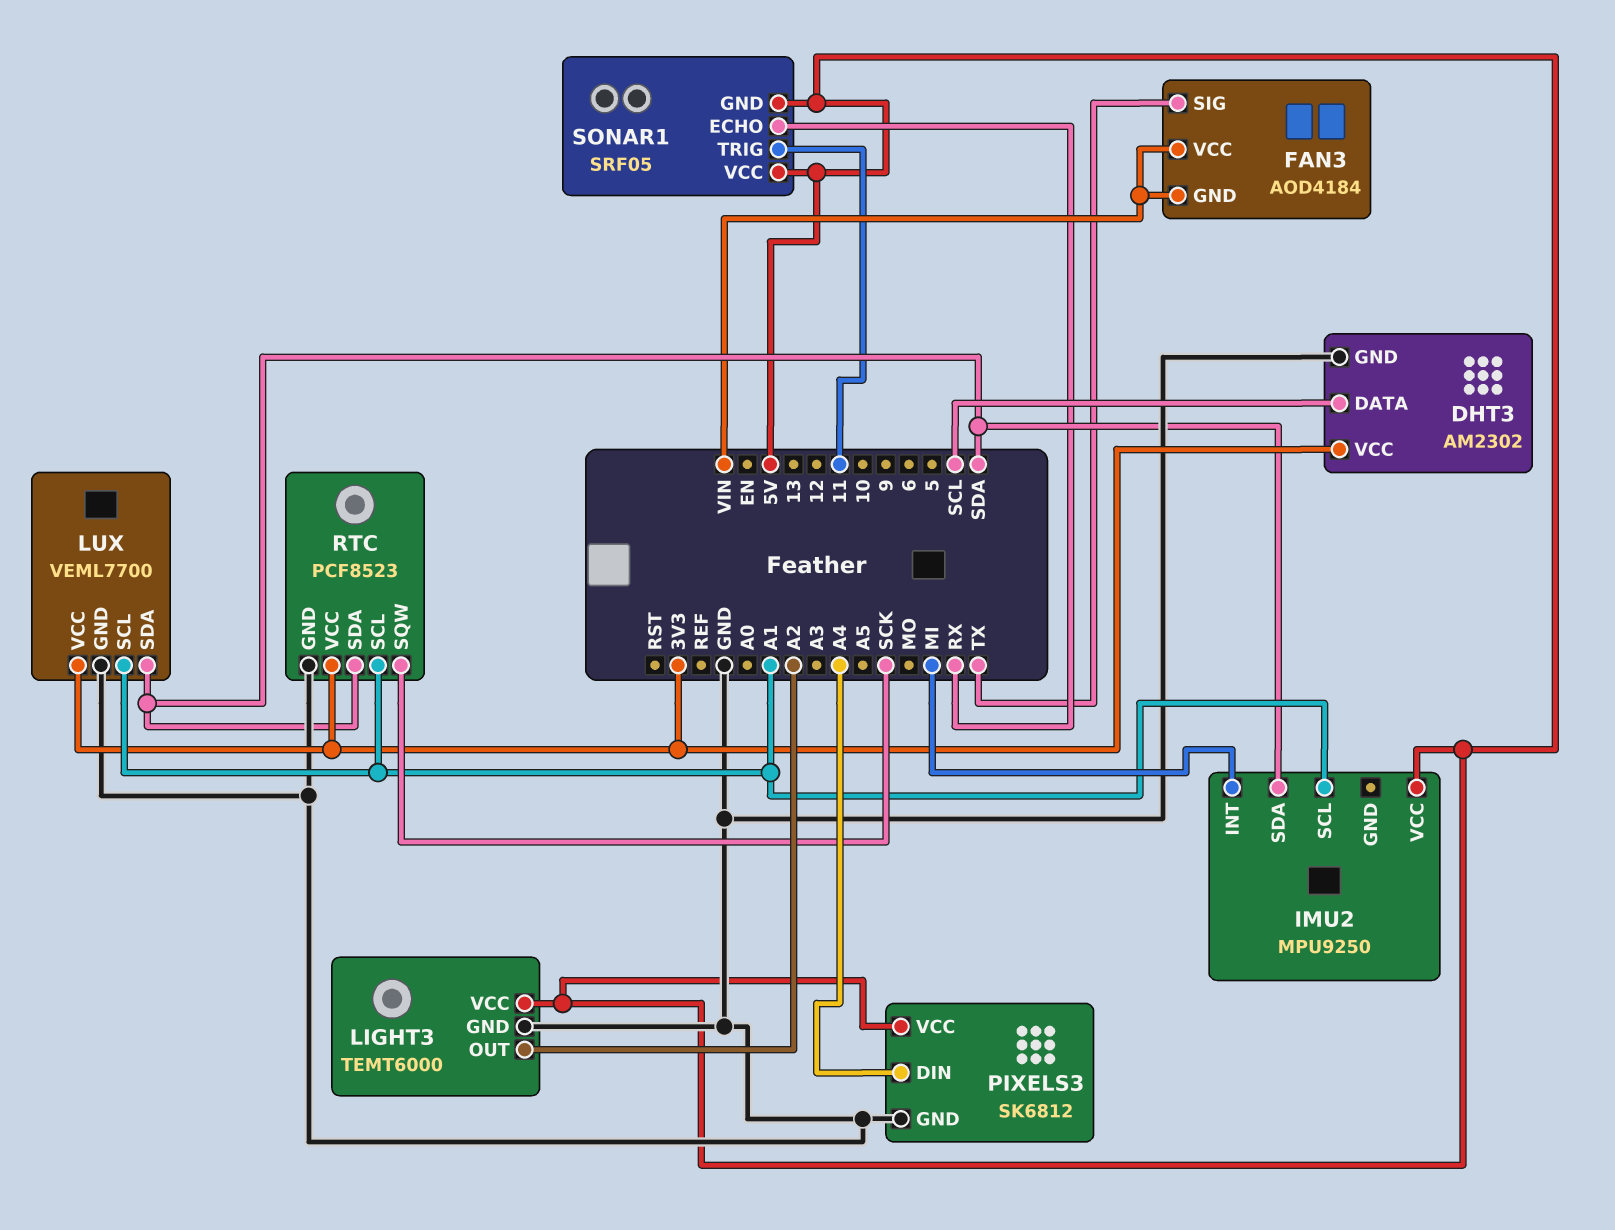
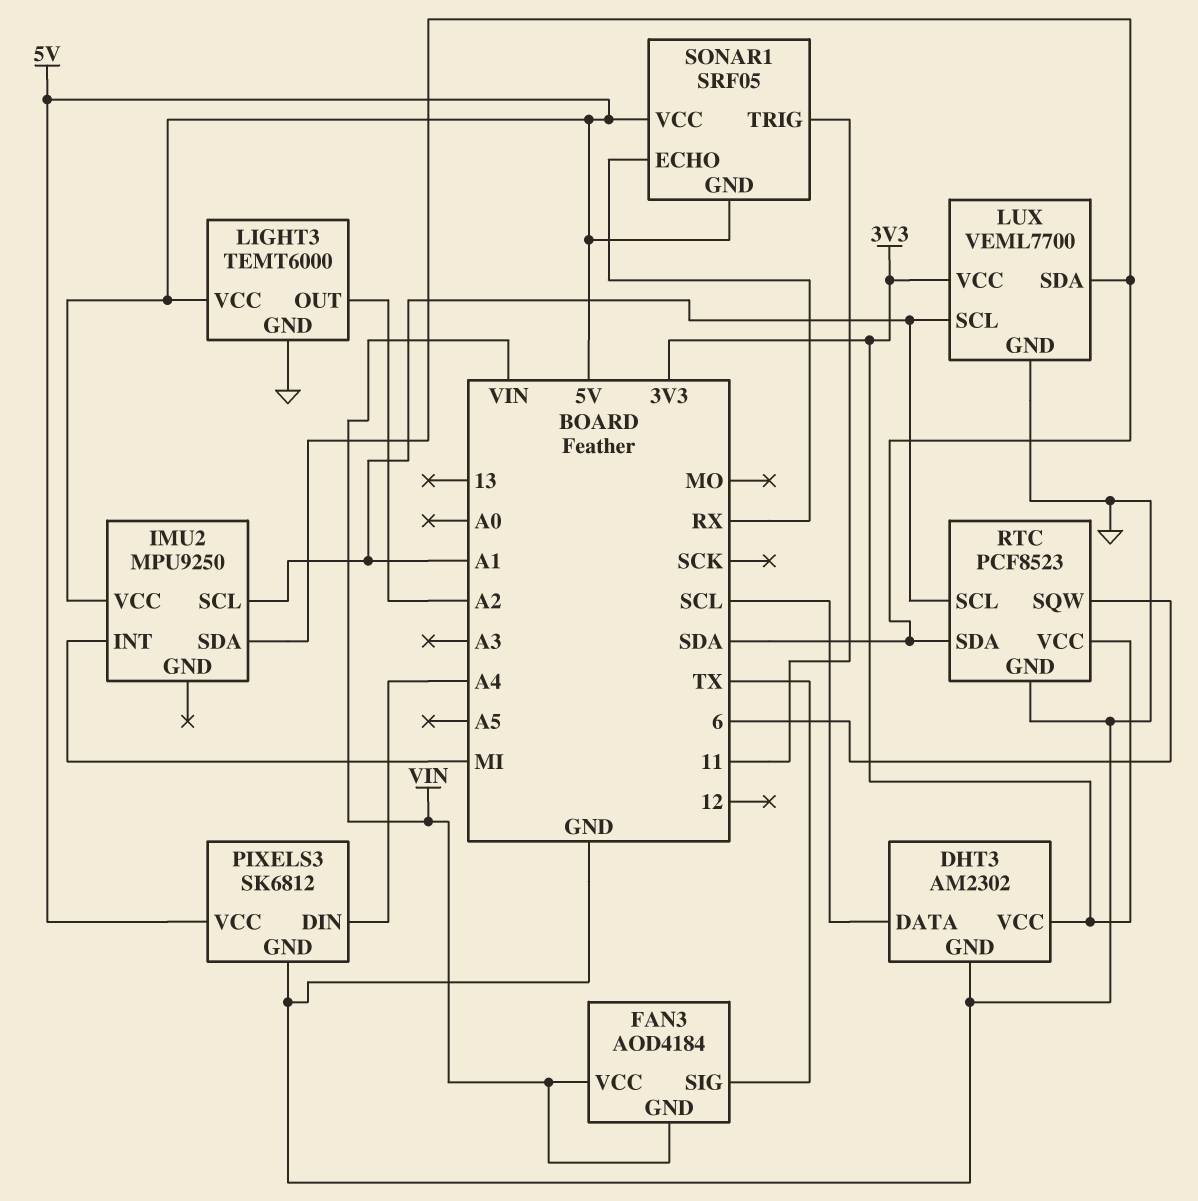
RTC pin SQW: SCK -> 6

